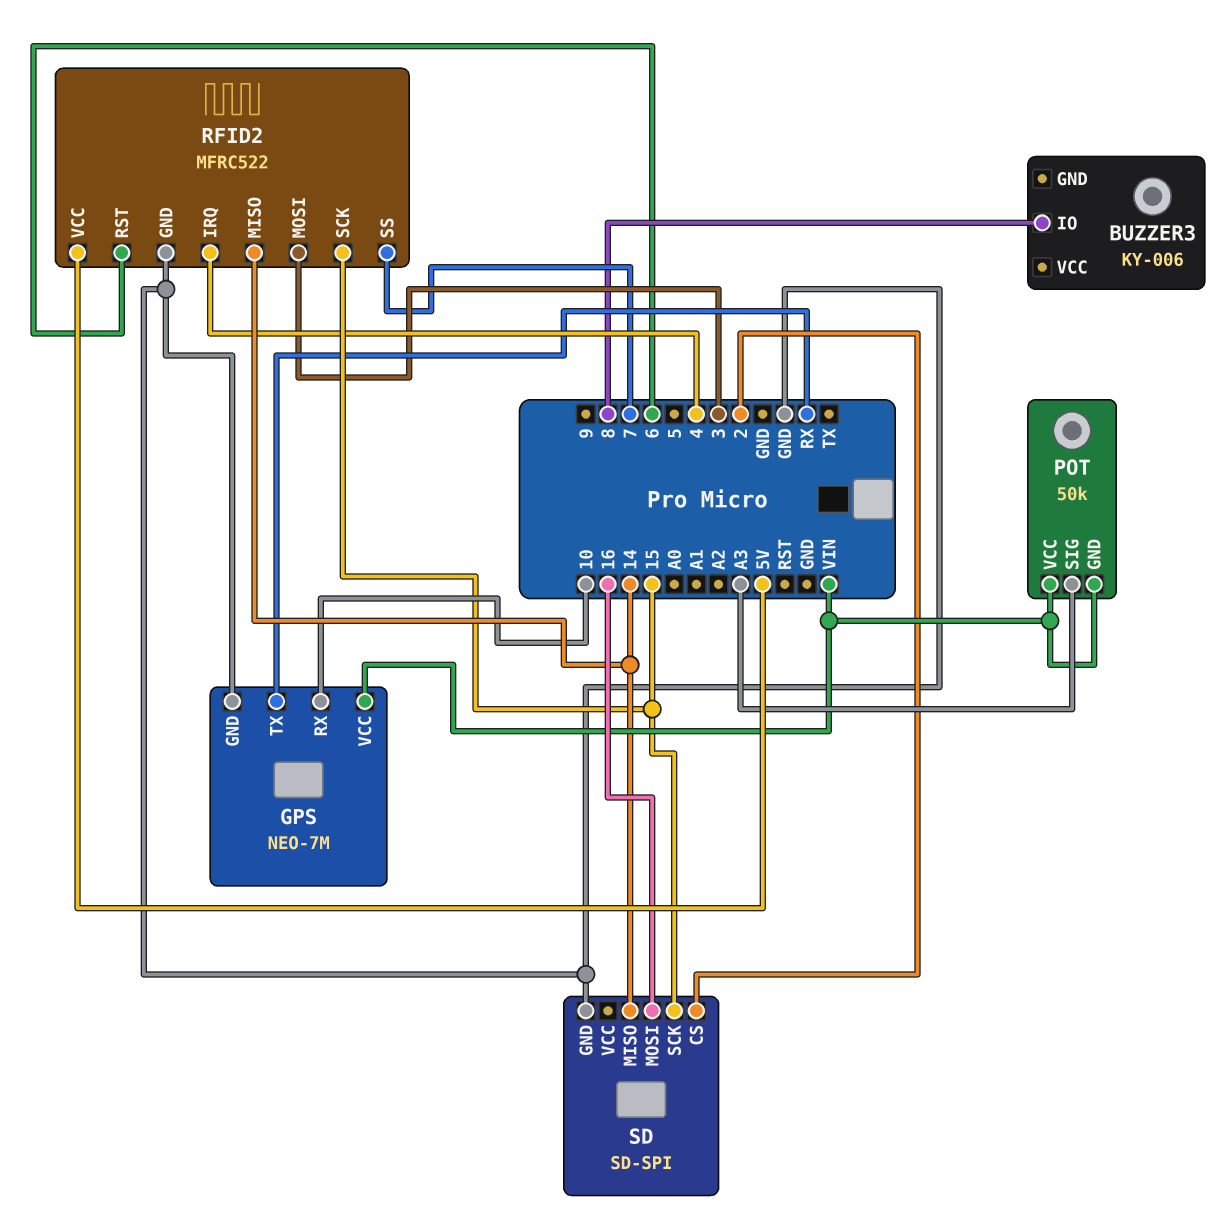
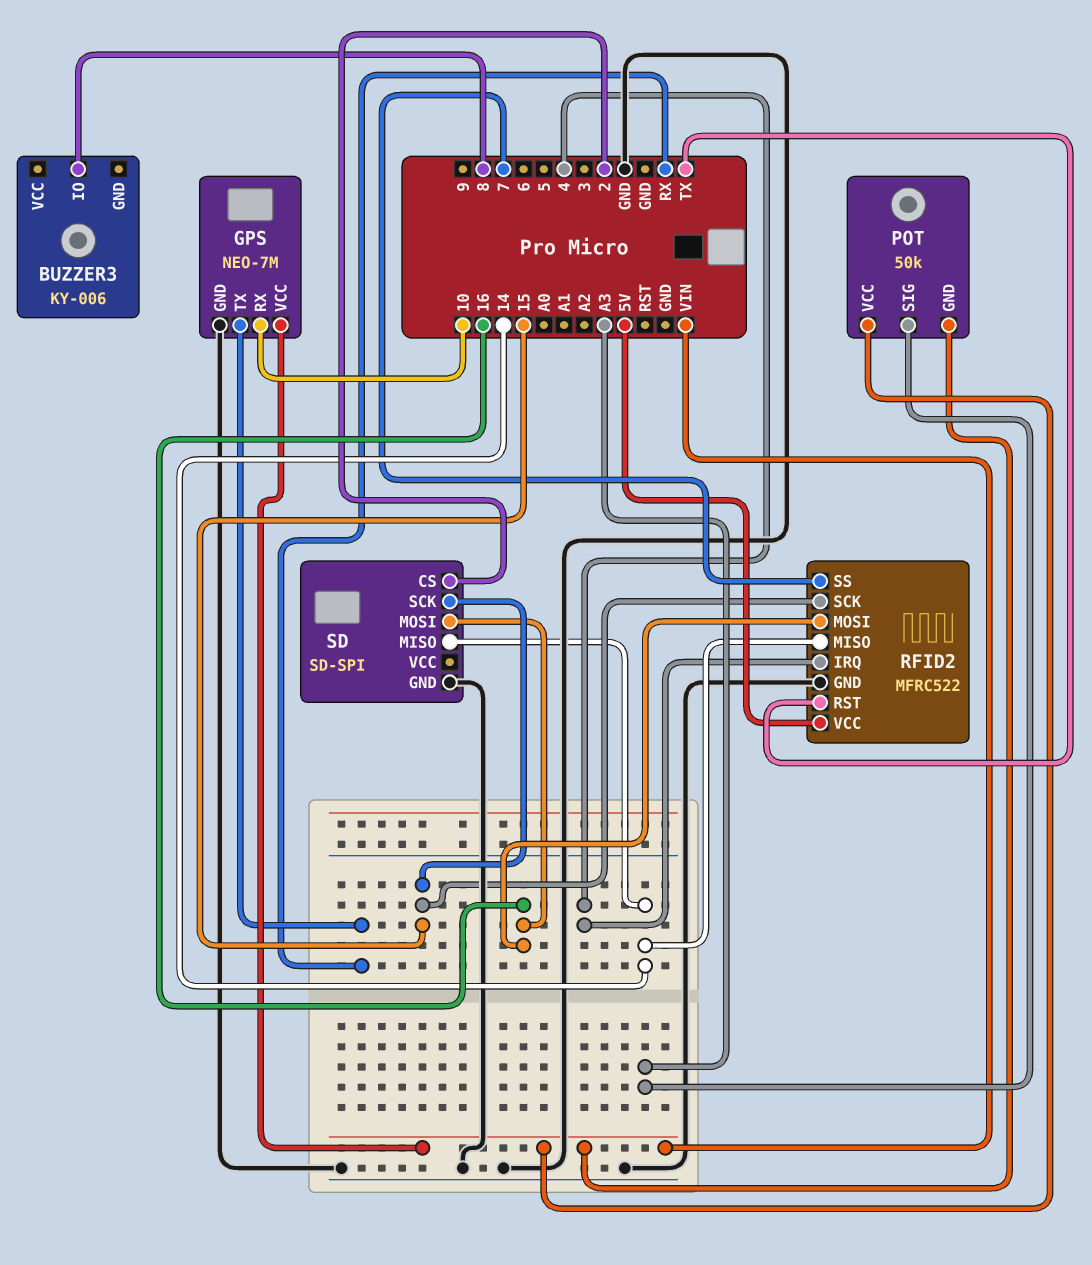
RFID2 pin MOSI: 3 -> 16
RFID2 pin RST: 6 -> TX

